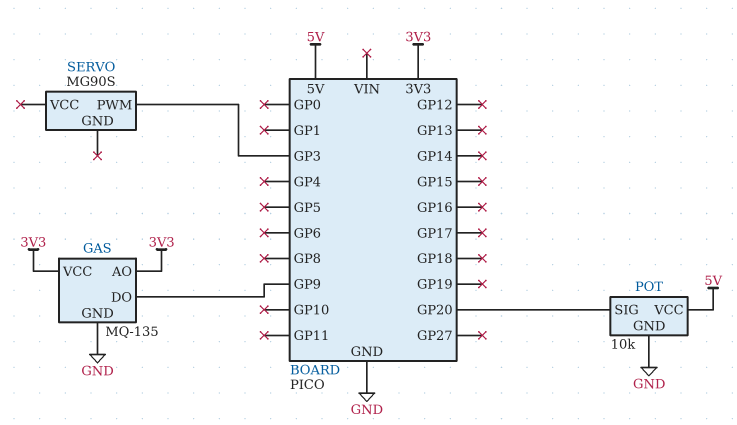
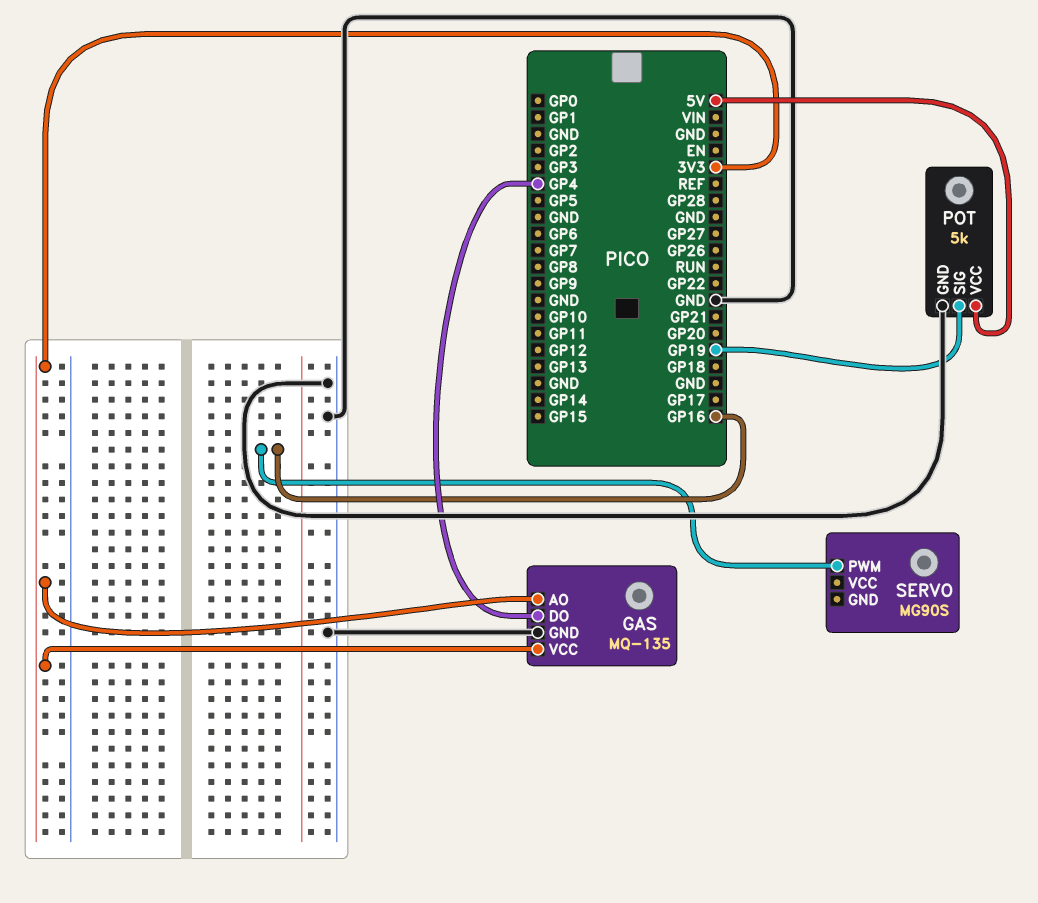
GAS pin DO: GP9 -> GP4
POT: 10k -> 5k
POT pin SIG: GP20 -> GP19
SERVO pin PWM: GP3 -> GP16

